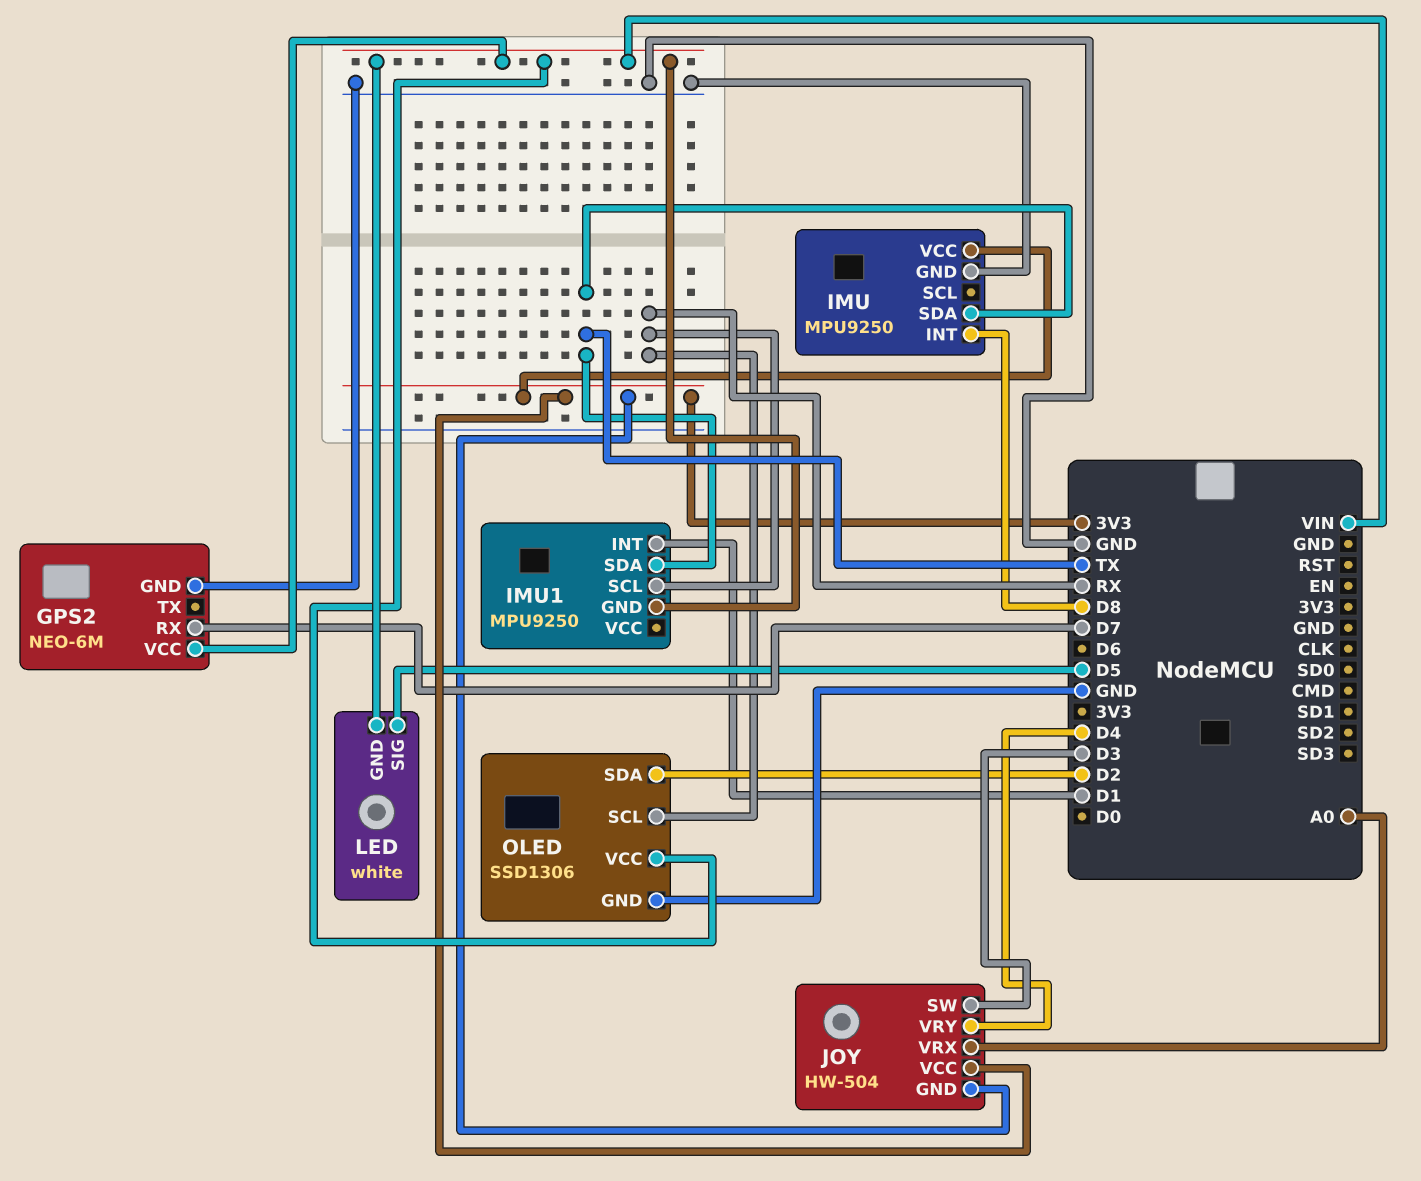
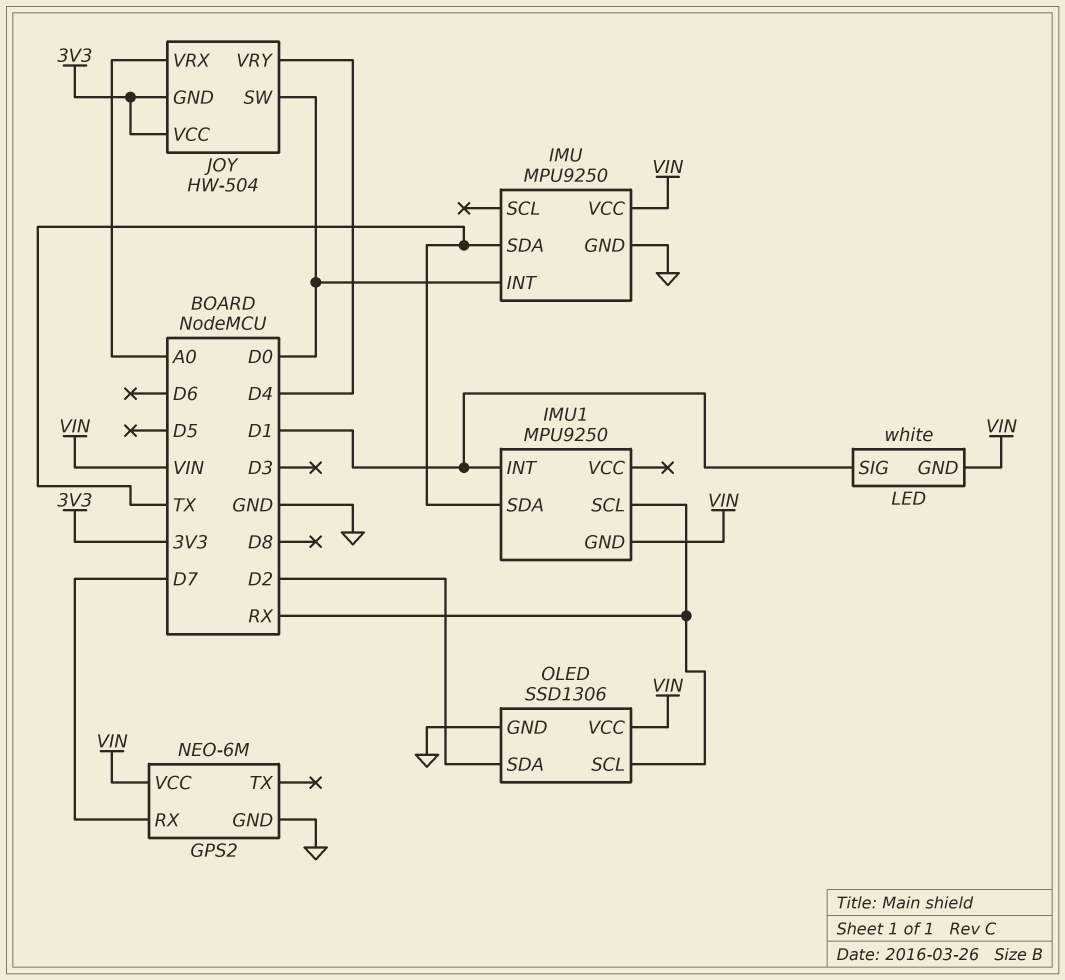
IMU pin INT: D8 -> D0
IMU pin VCC: 3V3 -> VIN
JOY pin SW: D3 -> D0
LED pin SIG: D5 -> D1

